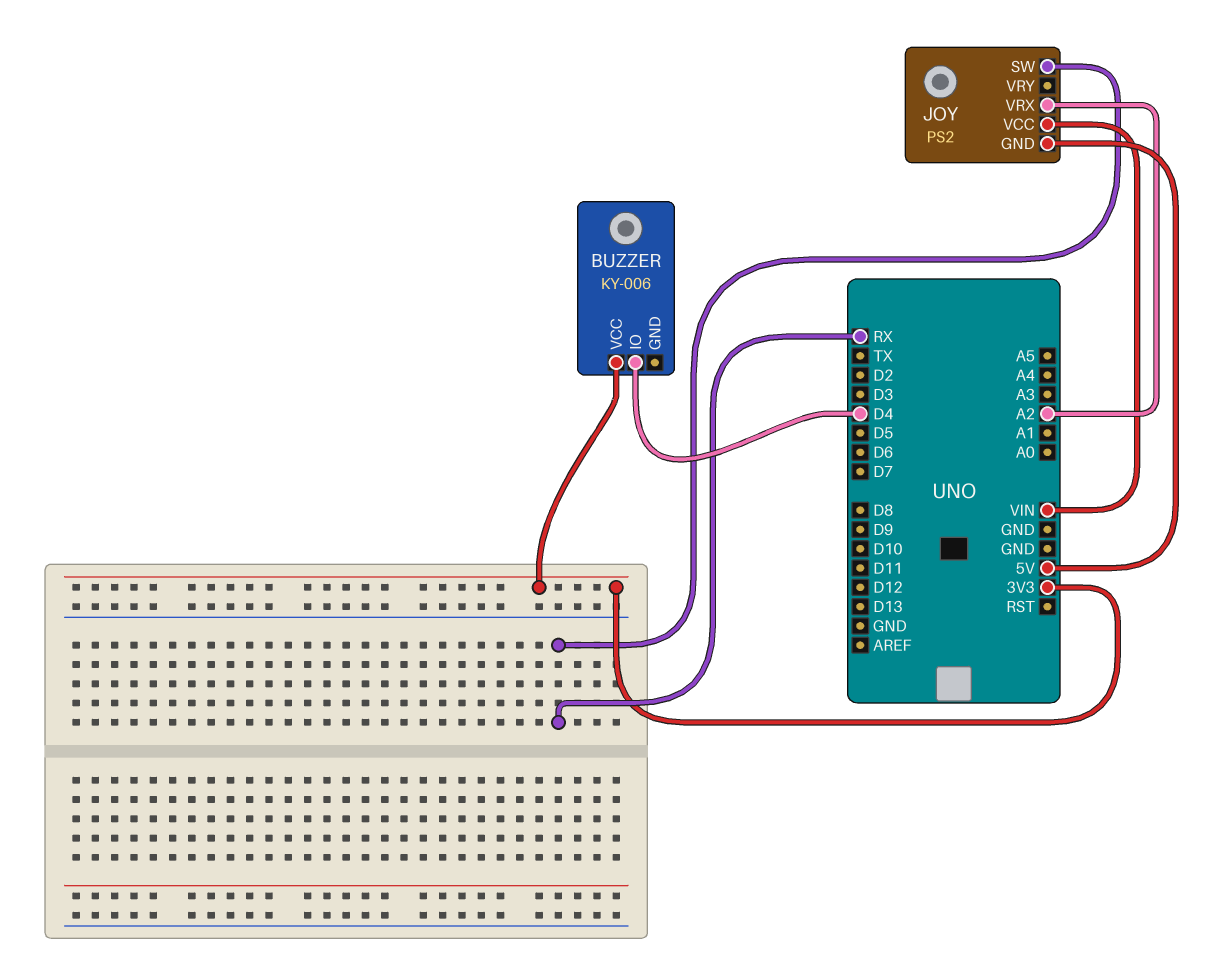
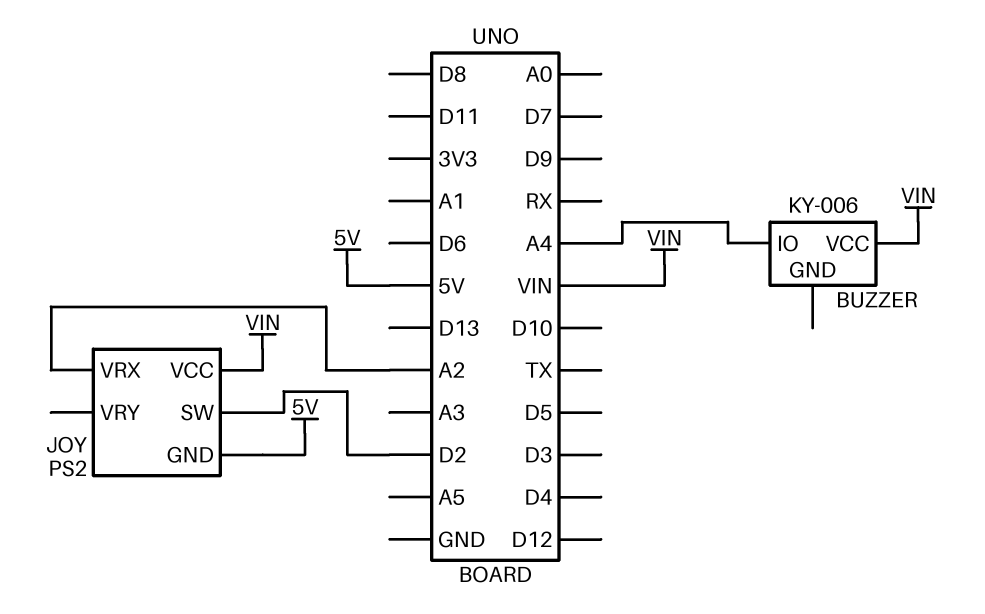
BUZZER pin IO: D4 -> A4
BUZZER pin VCC: 3V3 -> VIN
JOY pin SW: RX -> D2

